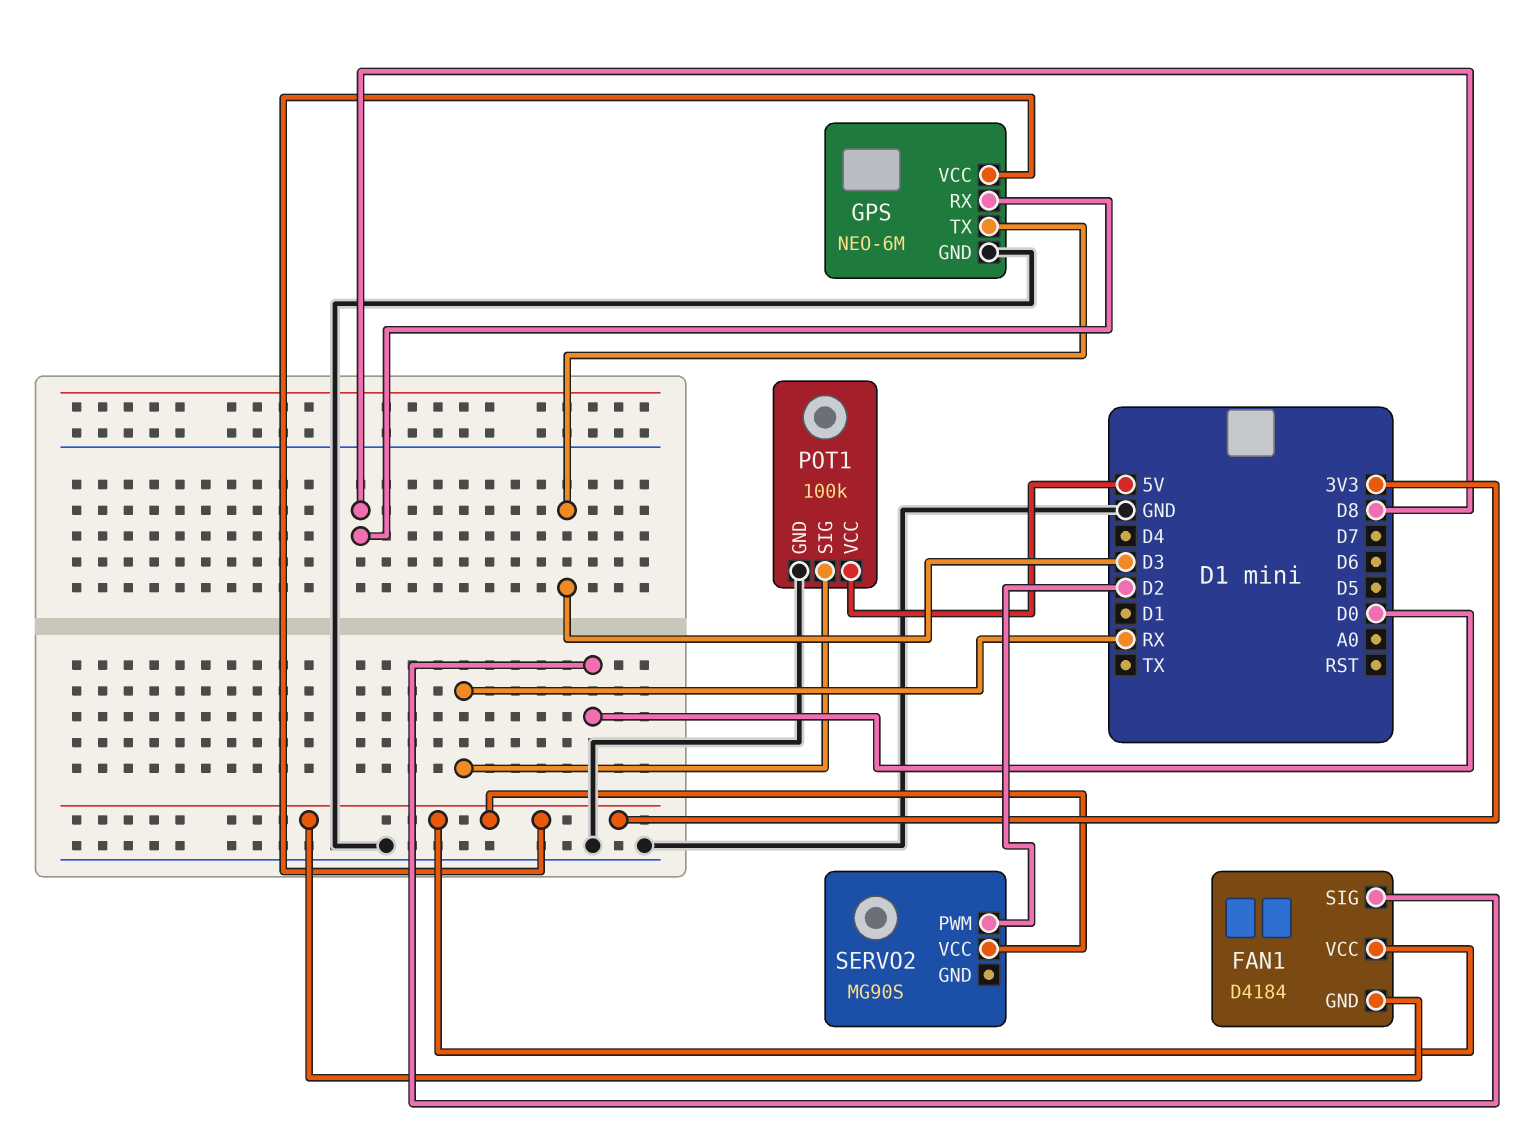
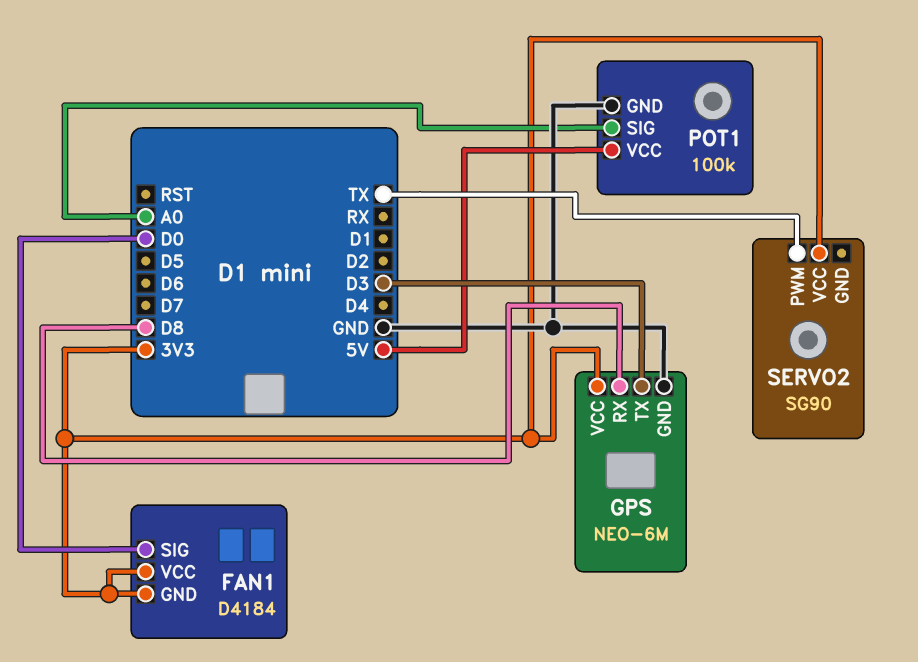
POT1 pin SIG: RX -> A0
SERVO2: MG90S -> SG90
SERVO2 pin PWM: D2 -> TX

